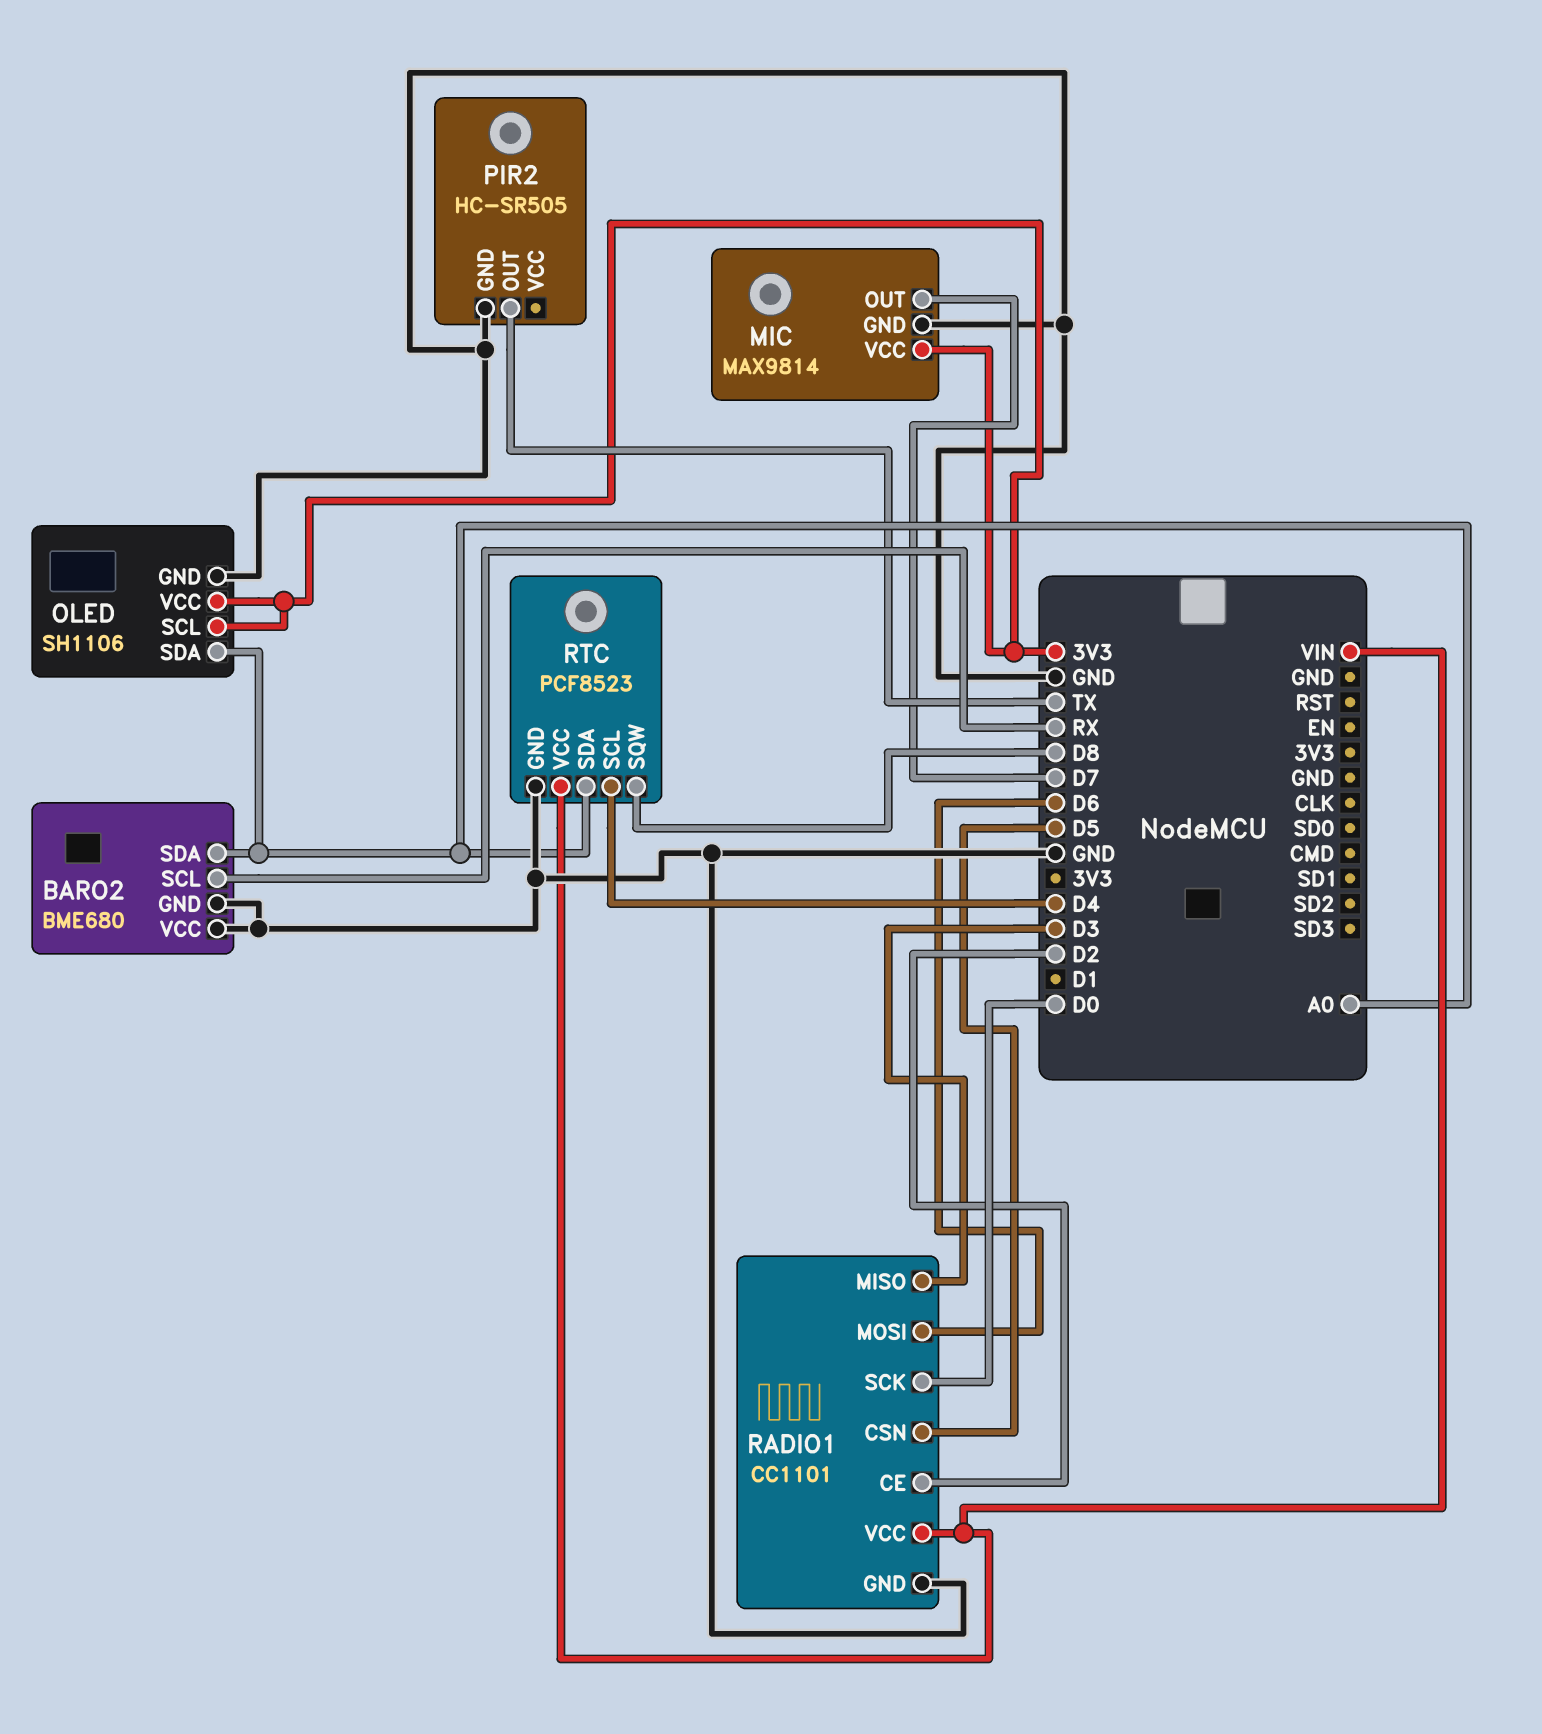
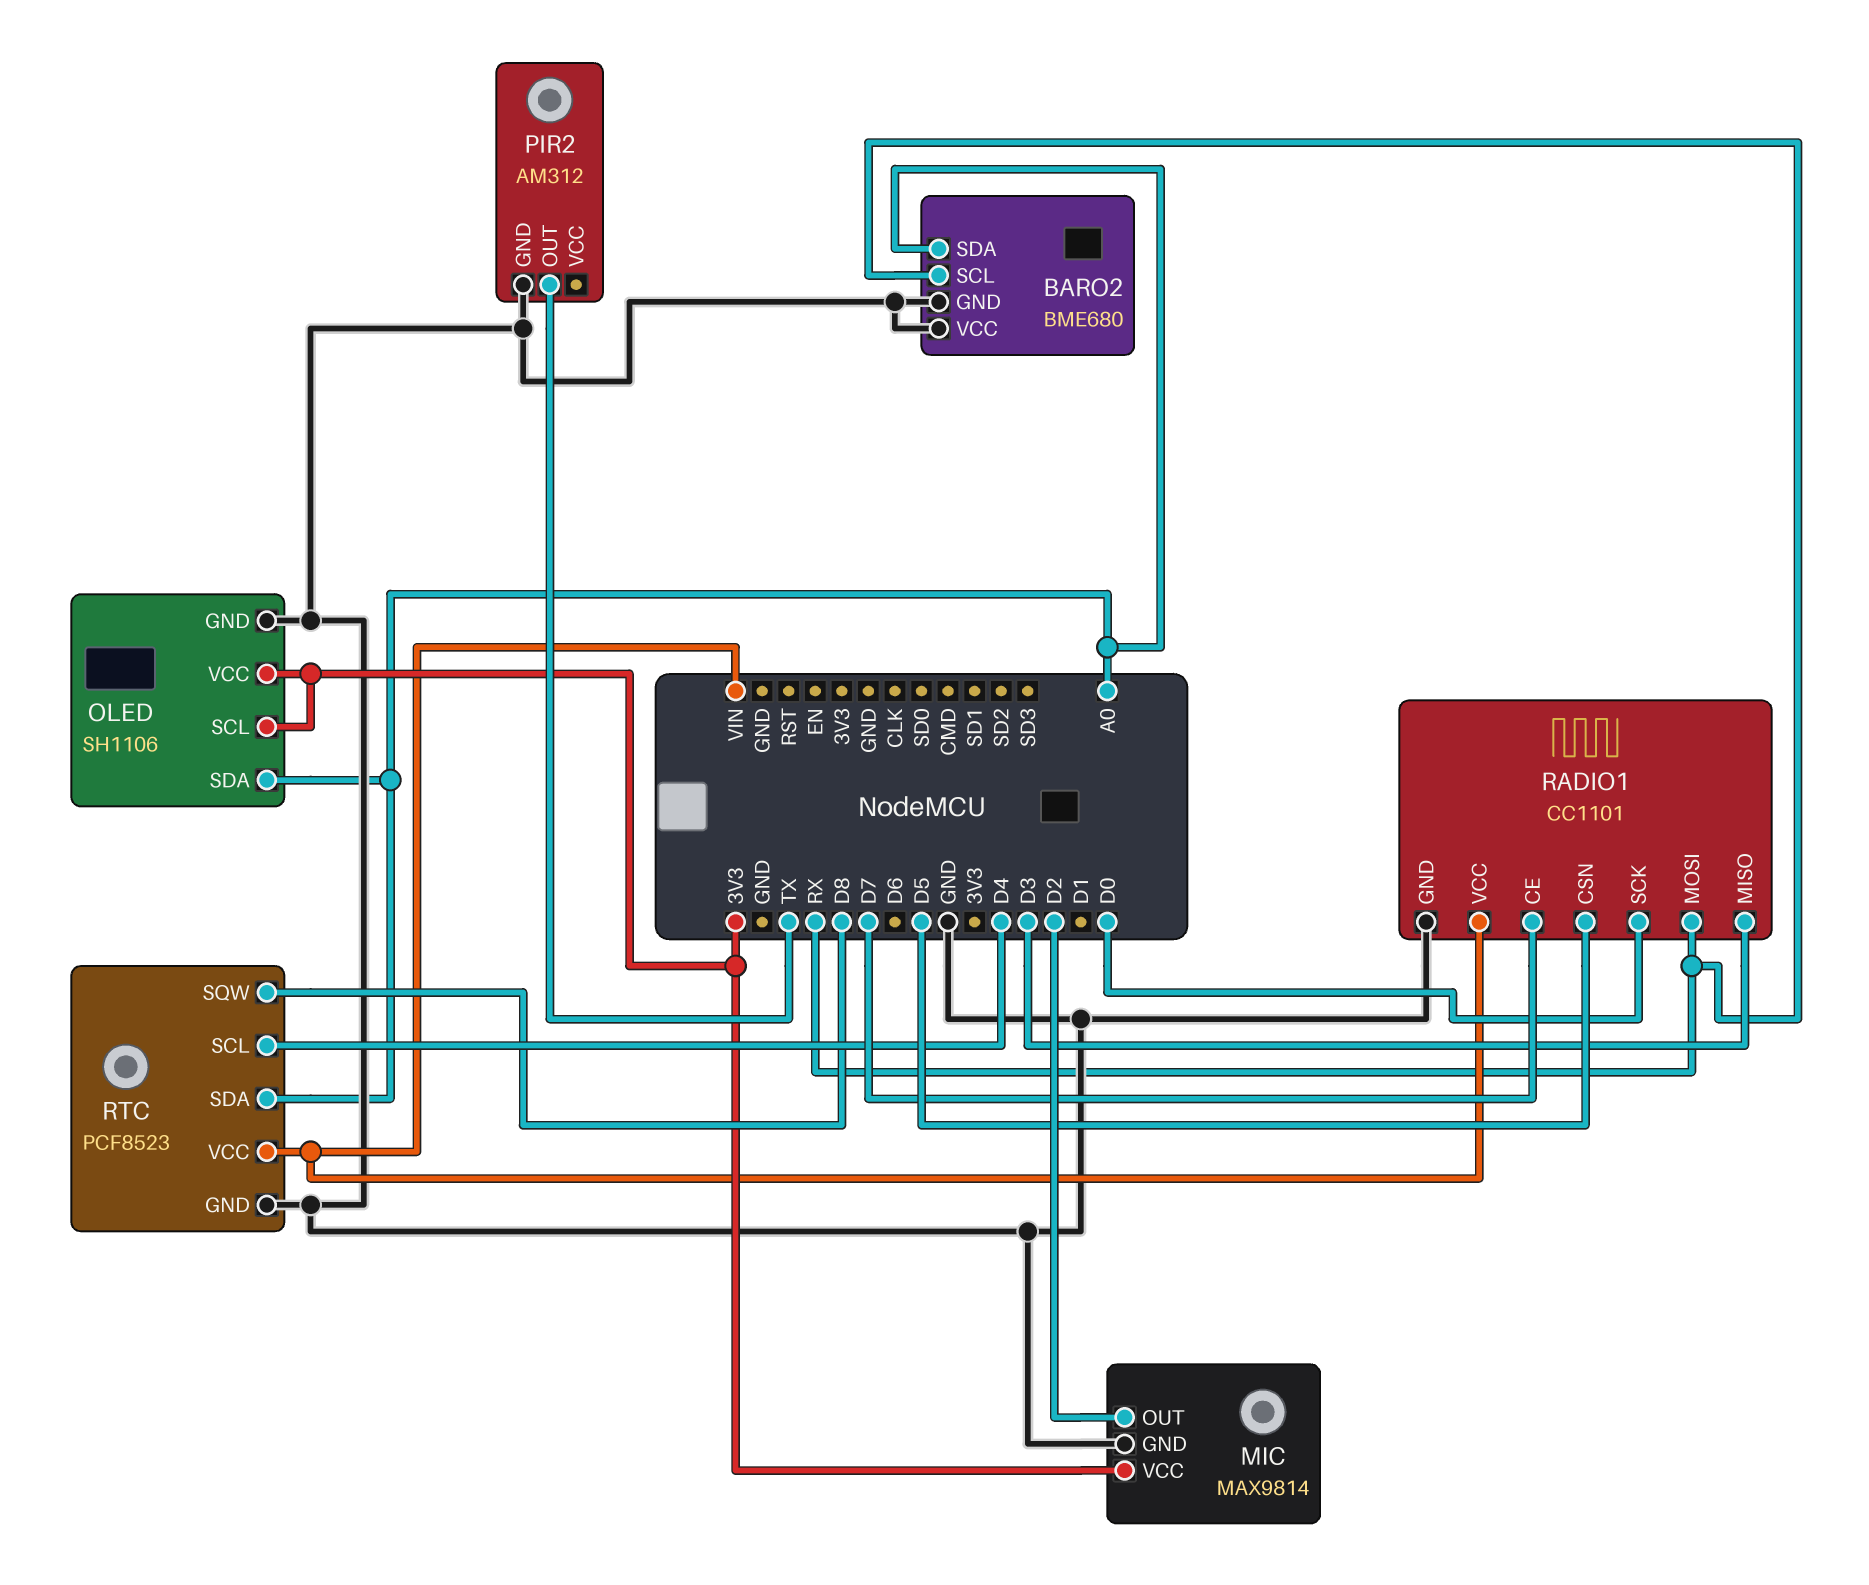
MIC pin OUT: D7 -> D2
PIR2: HC-SR505 -> AM312
RADIO1 pin CE: D2 -> D7
RADIO1 pin MOSI: D6 -> RX

